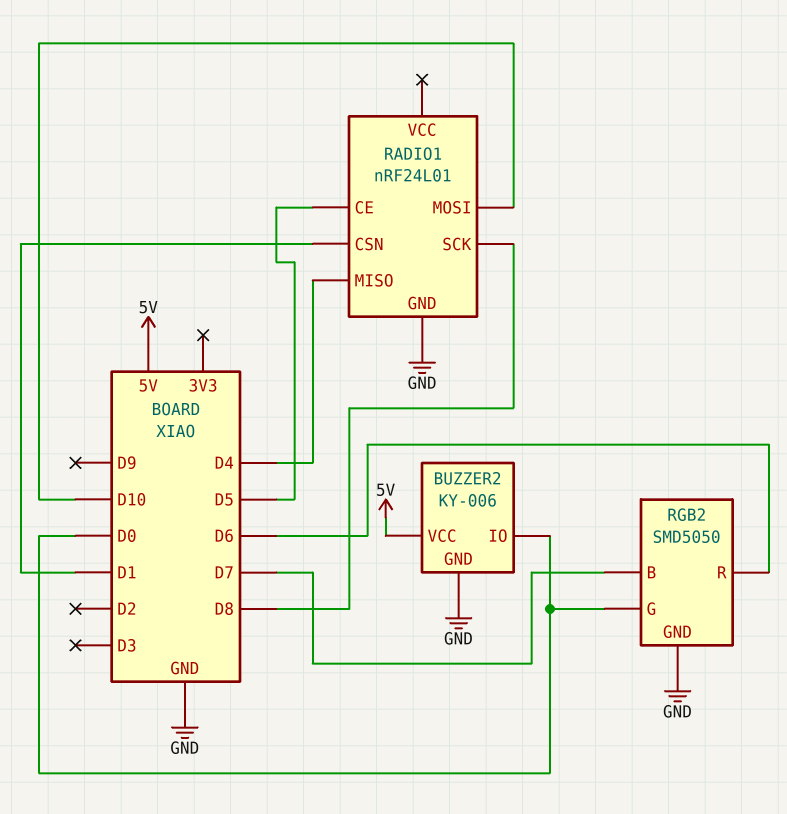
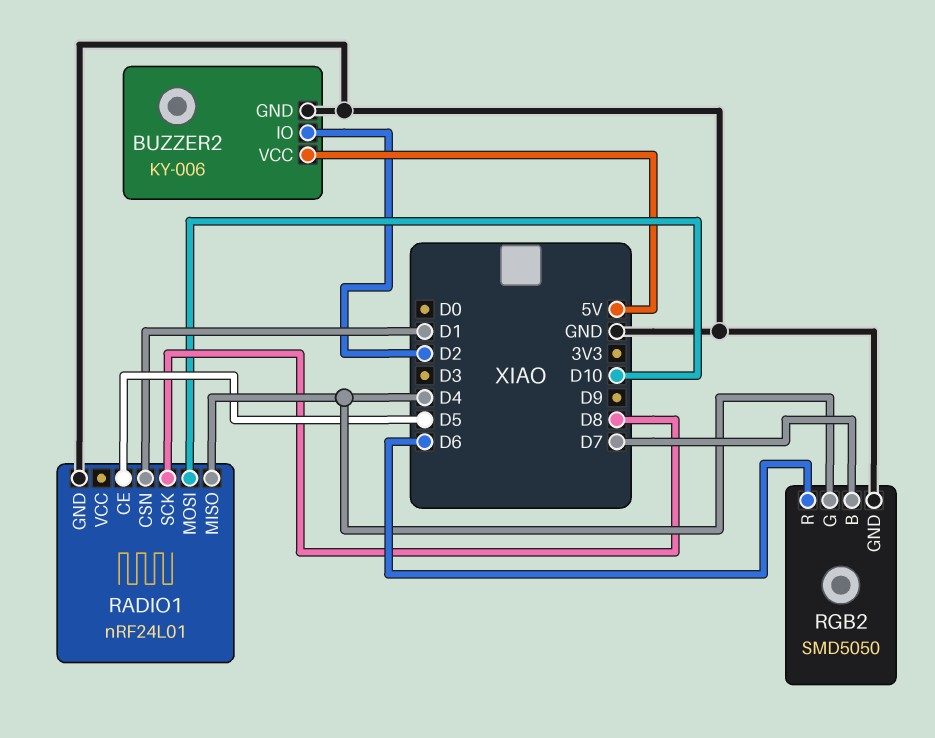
BUZZER2 pin IO: D0 -> D2
RGB2 pin G: D0 -> D4

